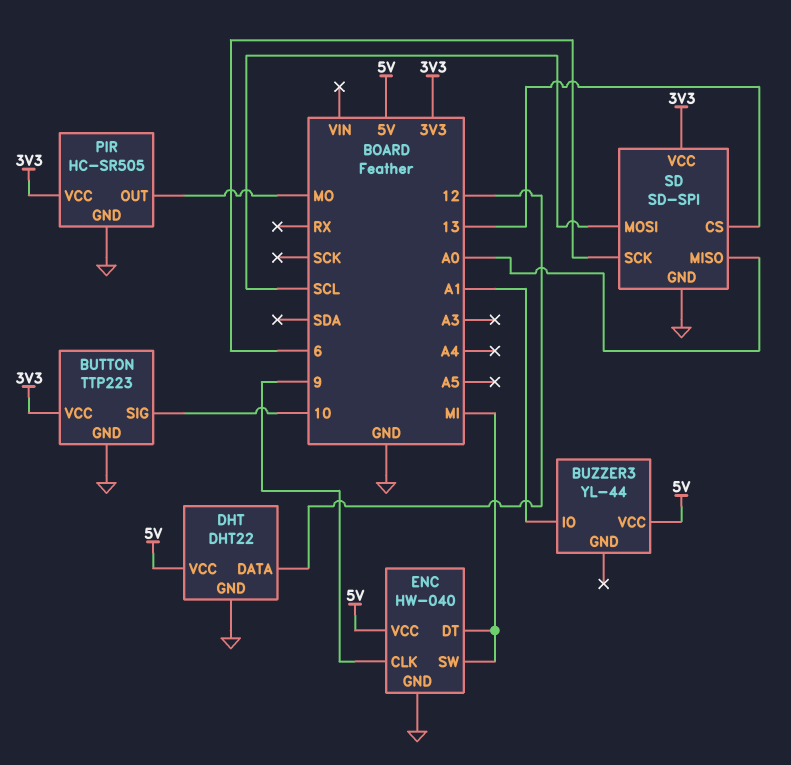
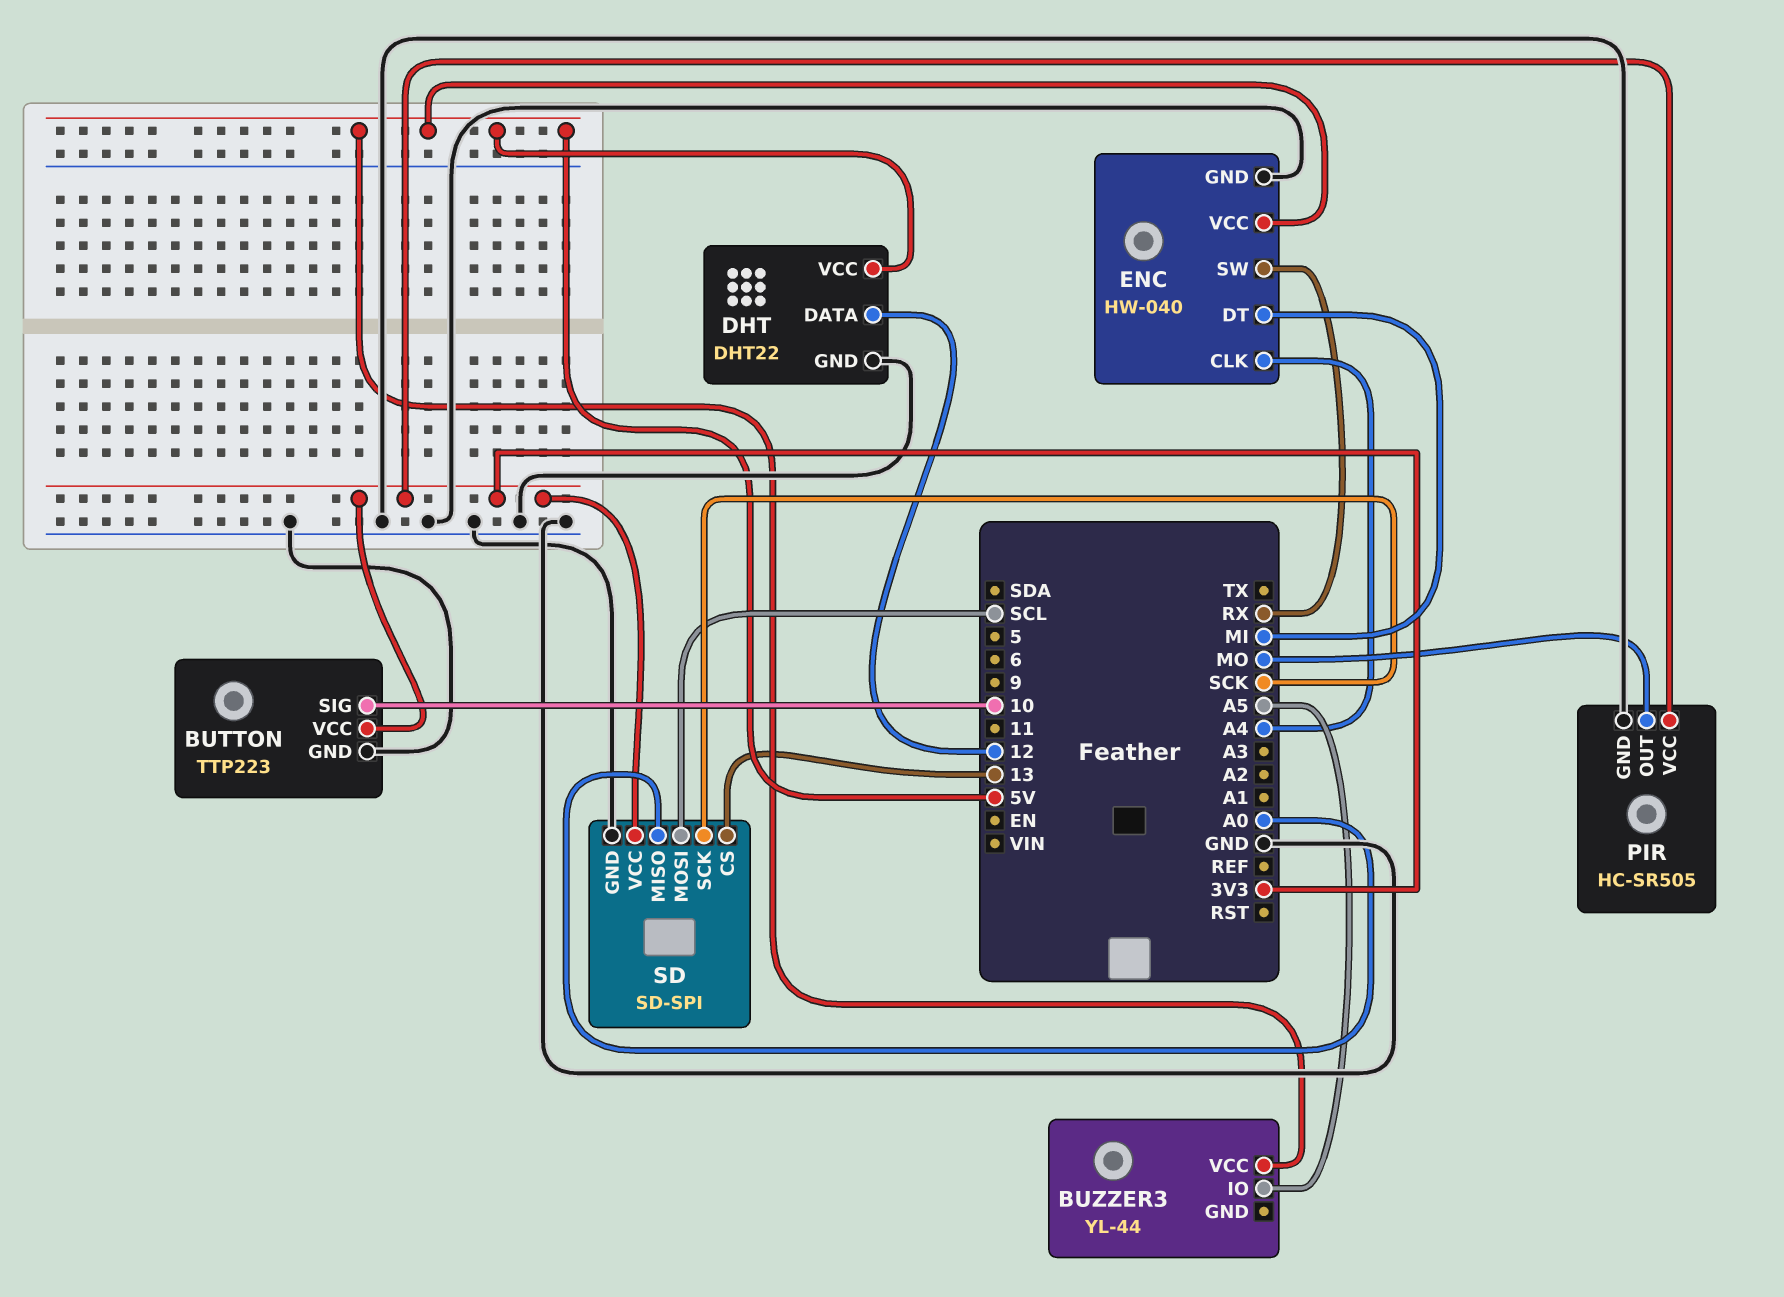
BUZZER3 pin IO: A1 -> A5
ENC pin CLK: 9 -> A4
ENC pin SW: MI -> RX
SD pin SCK: 6 -> SCK

